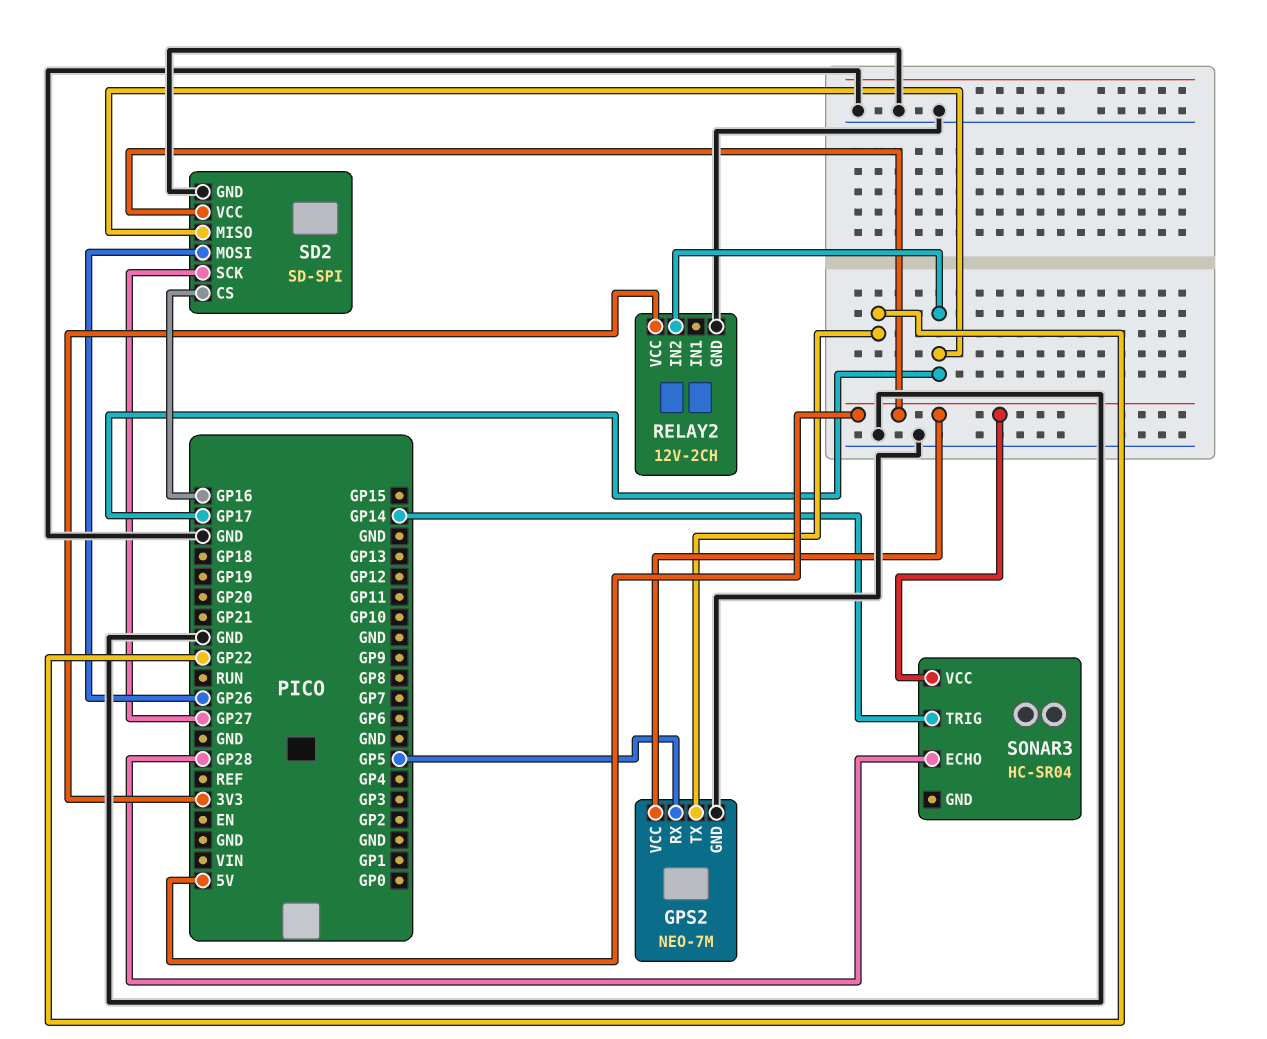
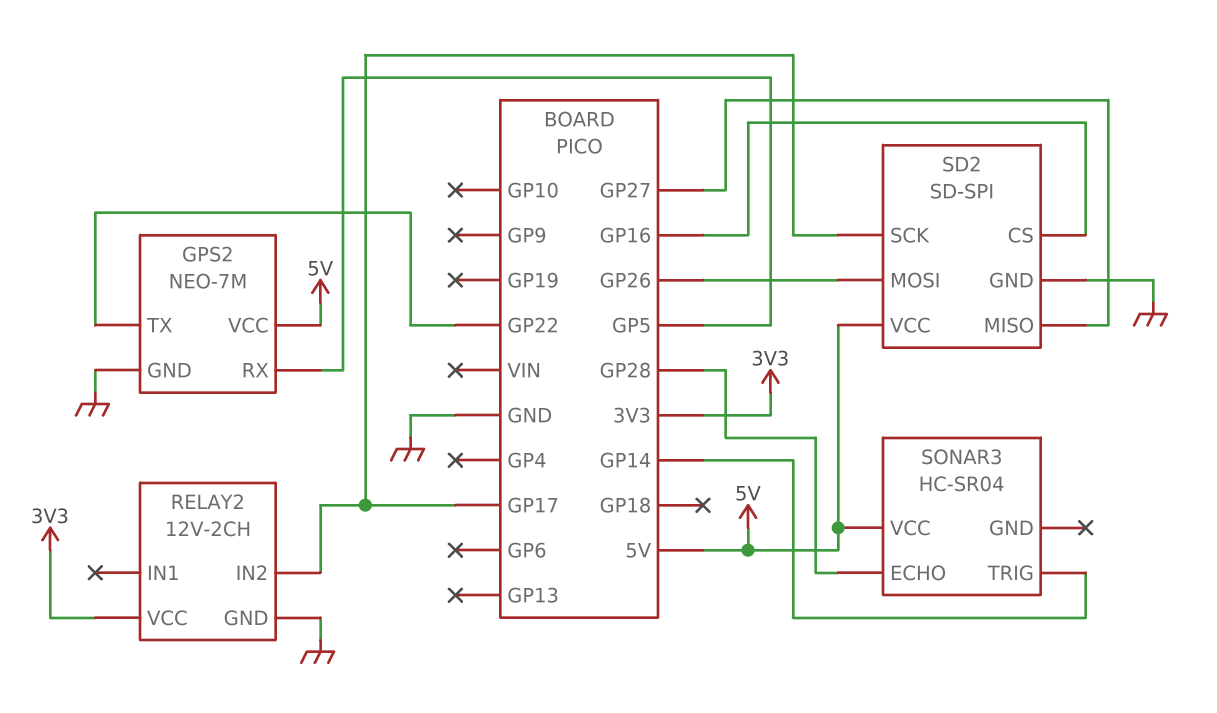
SD2 pin MISO: GP17 -> GP27
SD2 pin SCK: GP27 -> GP17

